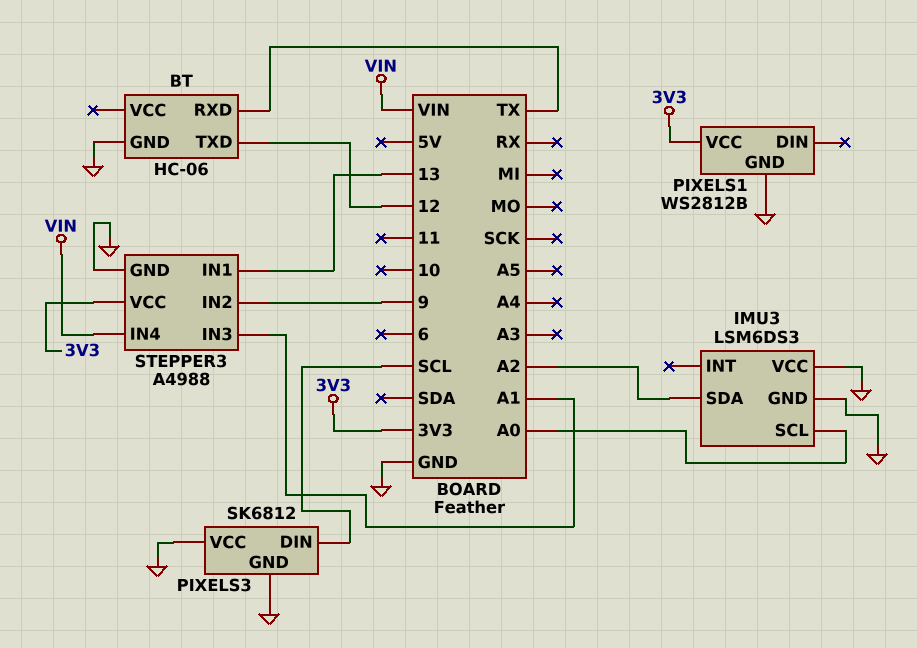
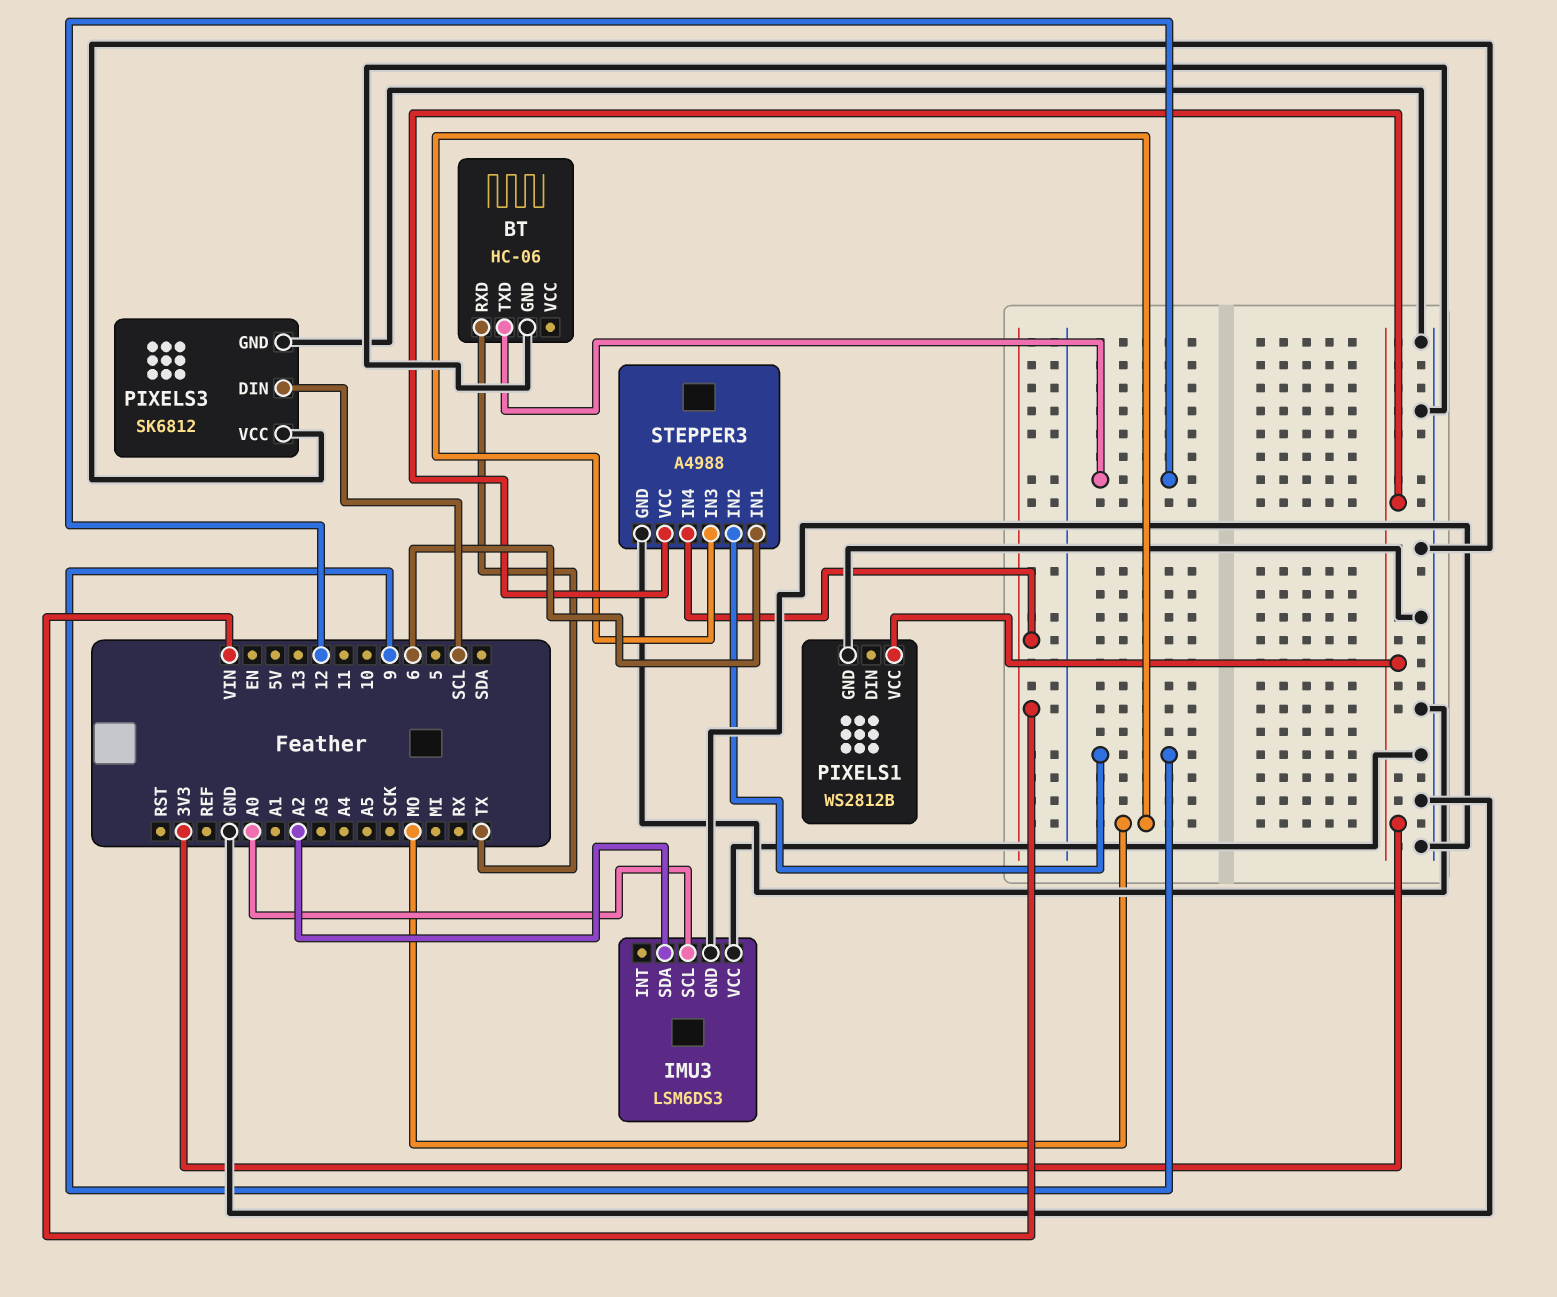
STEPPER3 pin IN1: 13 -> 6
STEPPER3 pin IN3: A1 -> MO

